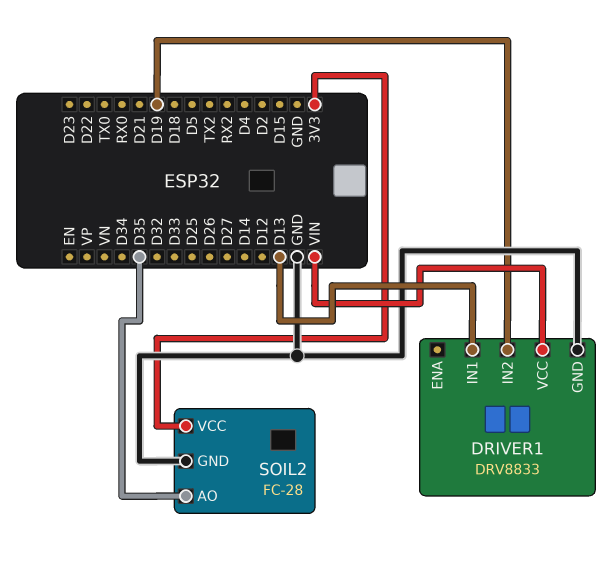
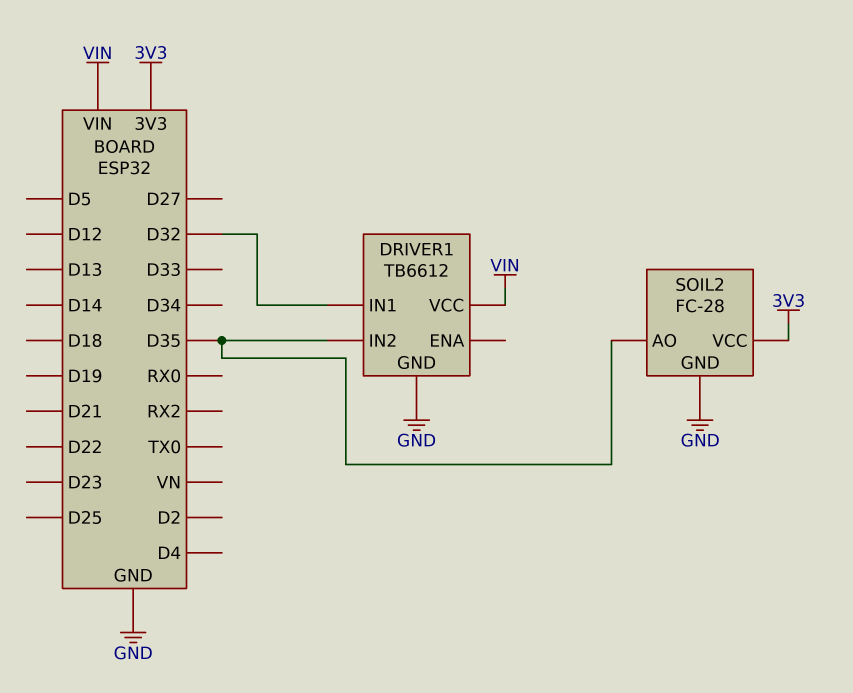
DRIVER1: DRV8833 -> TB6612
DRIVER1 pin IN1: D13 -> D32
DRIVER1 pin IN2: D19 -> D35

